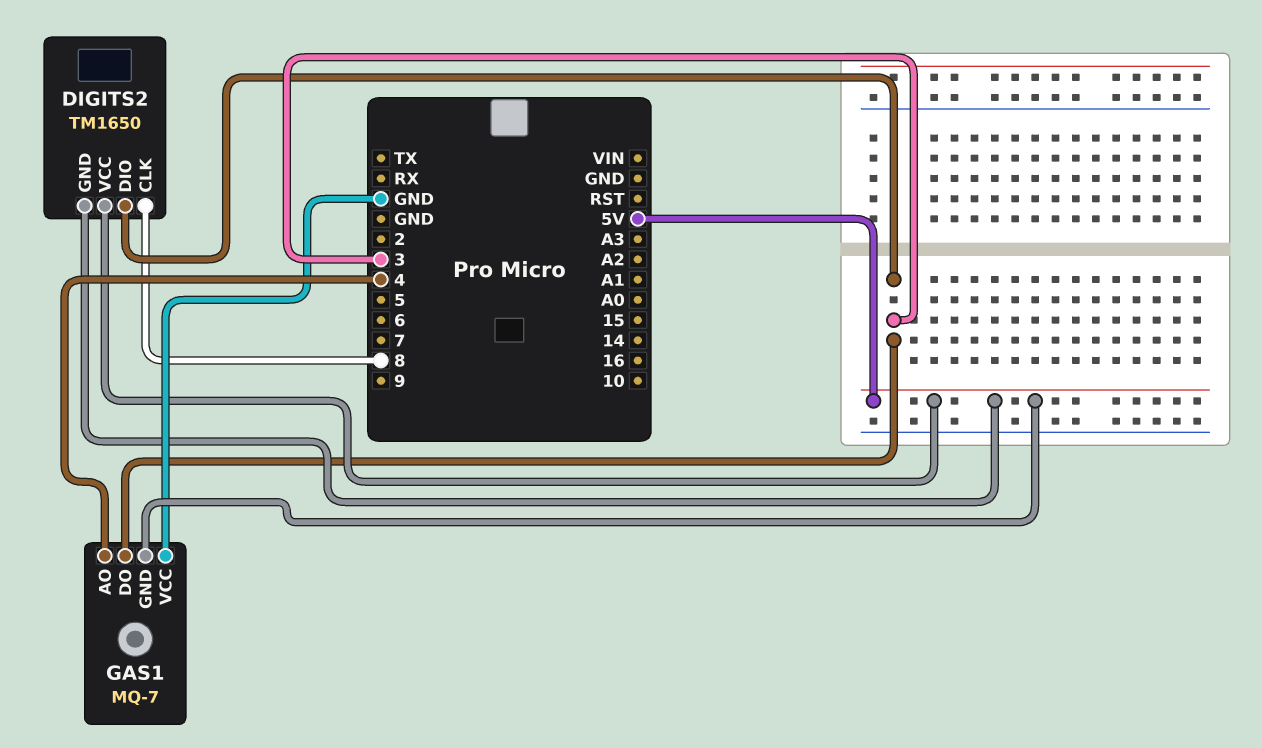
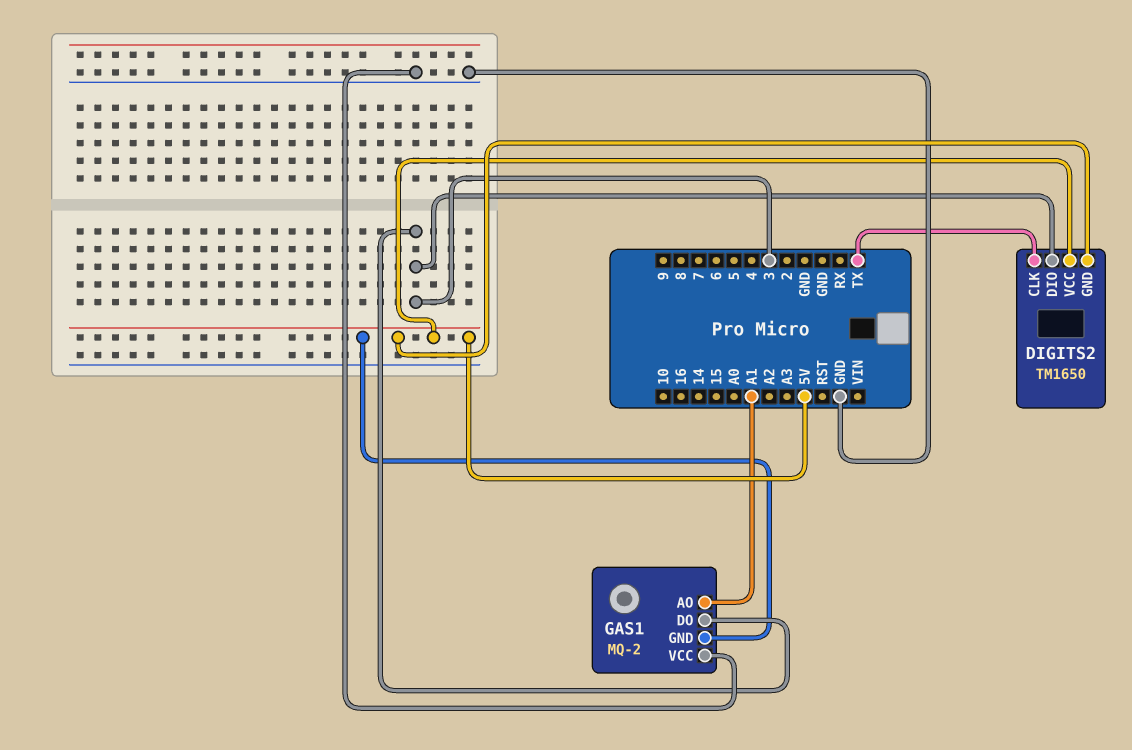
DIGITS2 pin CLK: 8 -> TX
GAS1: MQ-7 -> MQ-2
GAS1 pin AO: 4 -> A1

